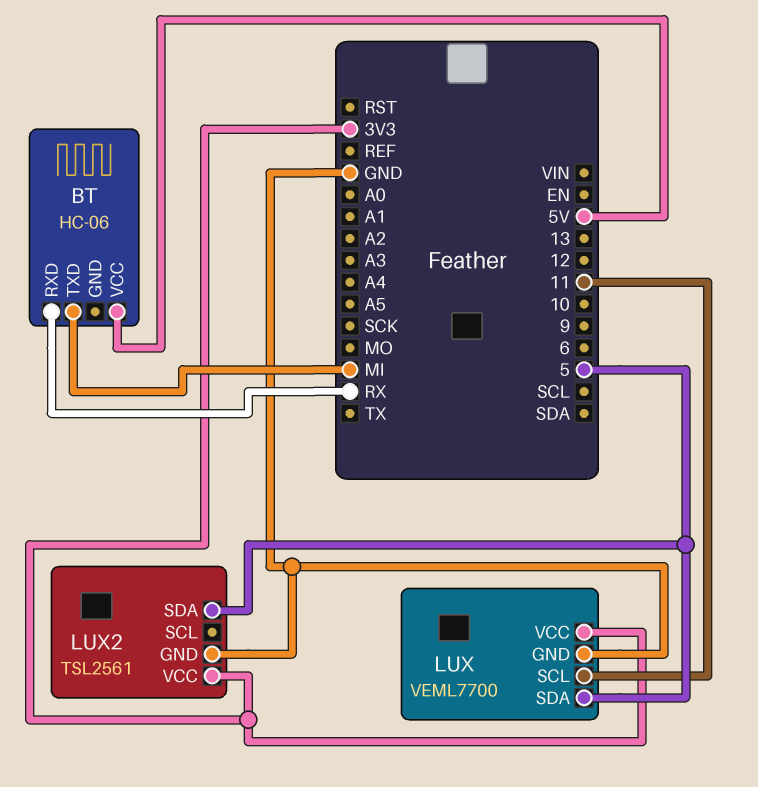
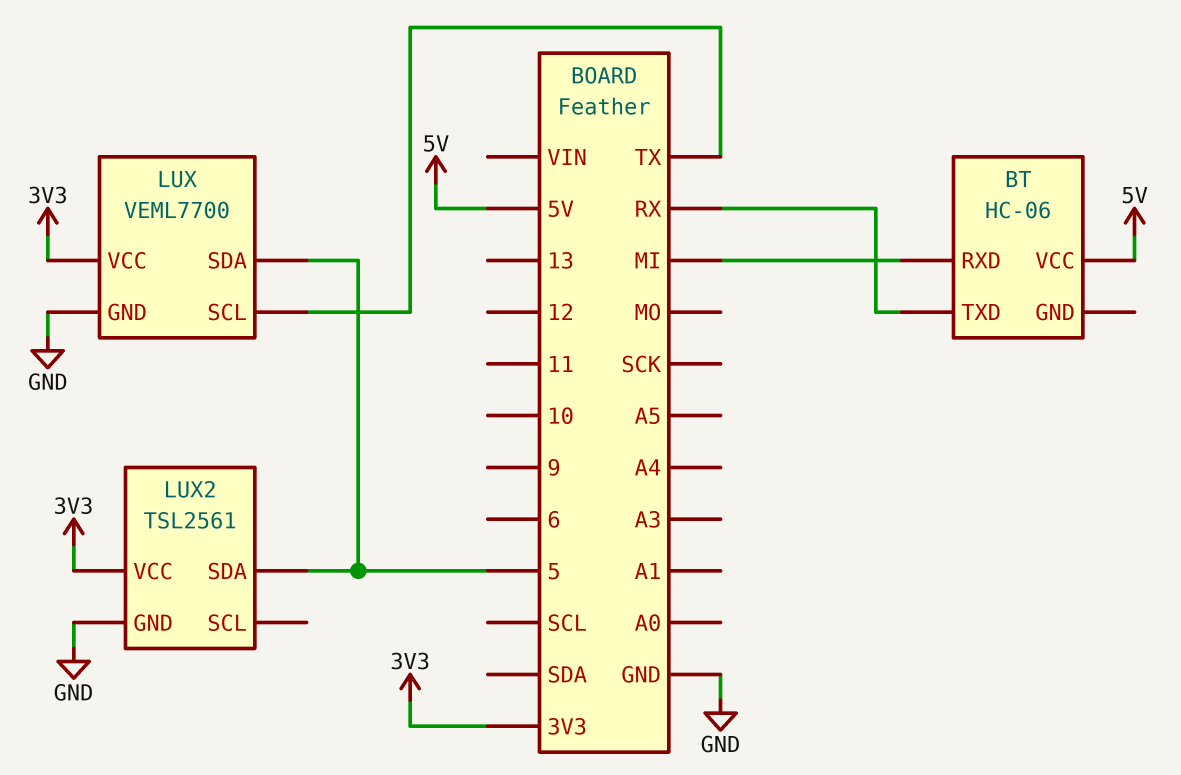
BT pin RXD: RX -> MI
BT pin TXD: MI -> RX
LUX pin SCL: 11 -> TX

